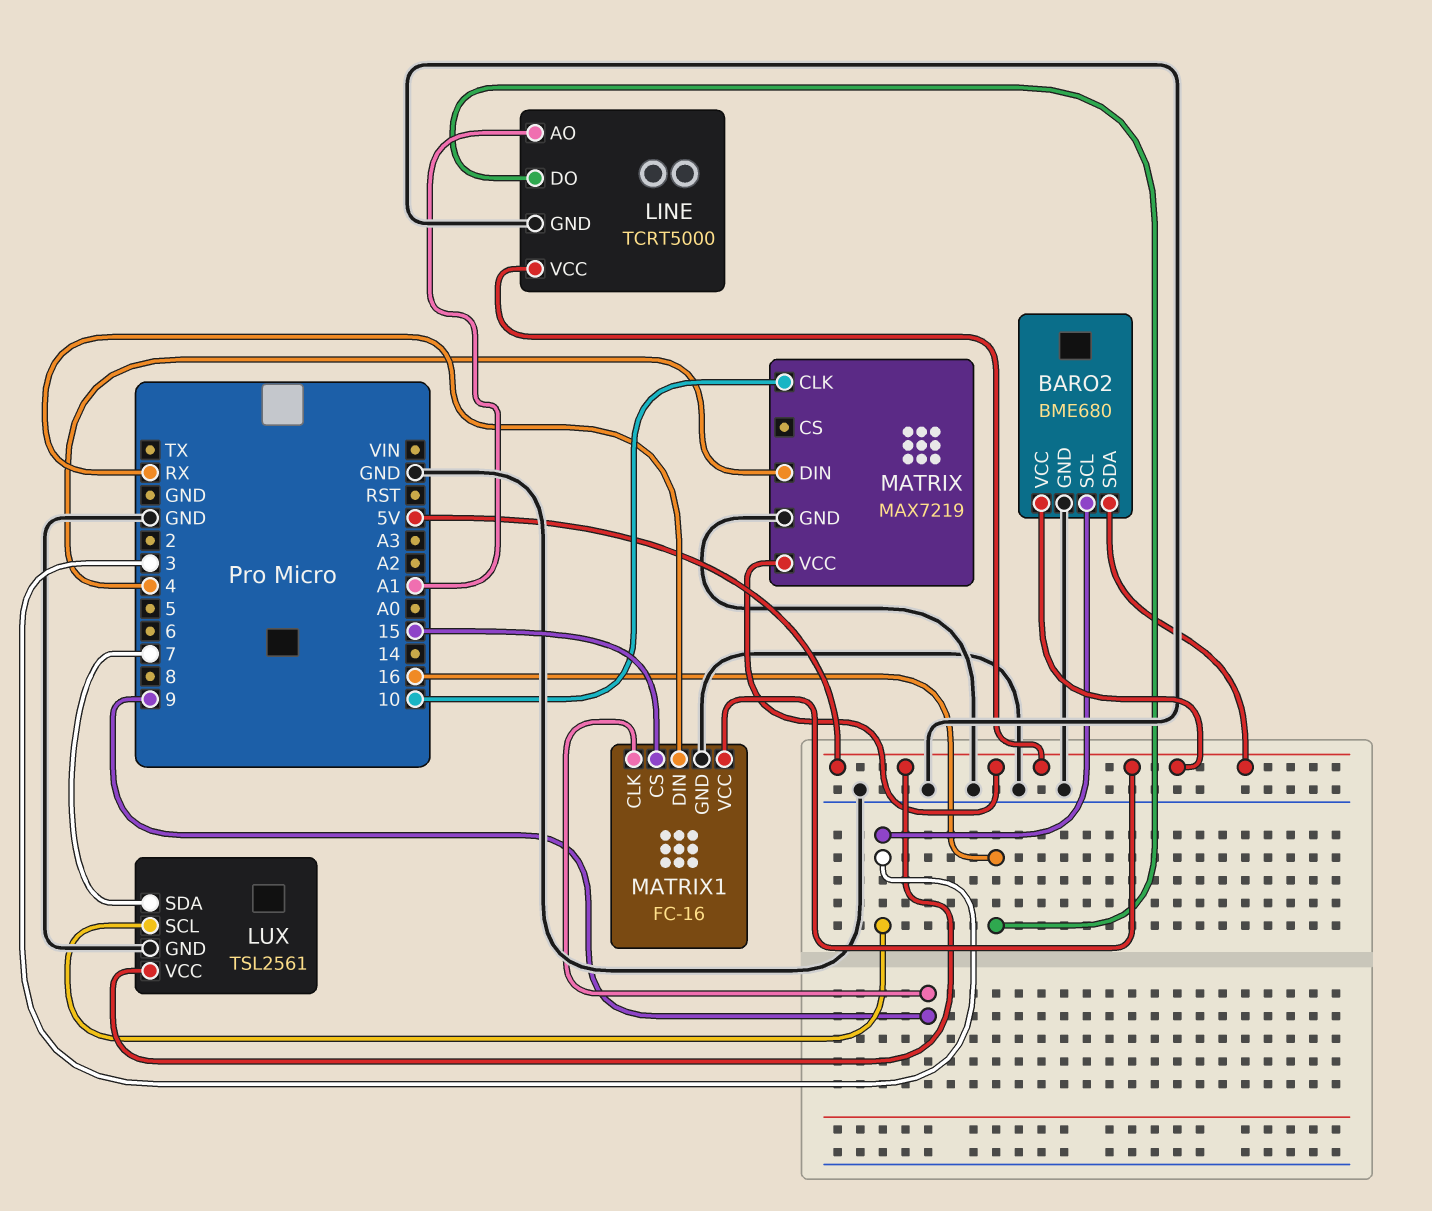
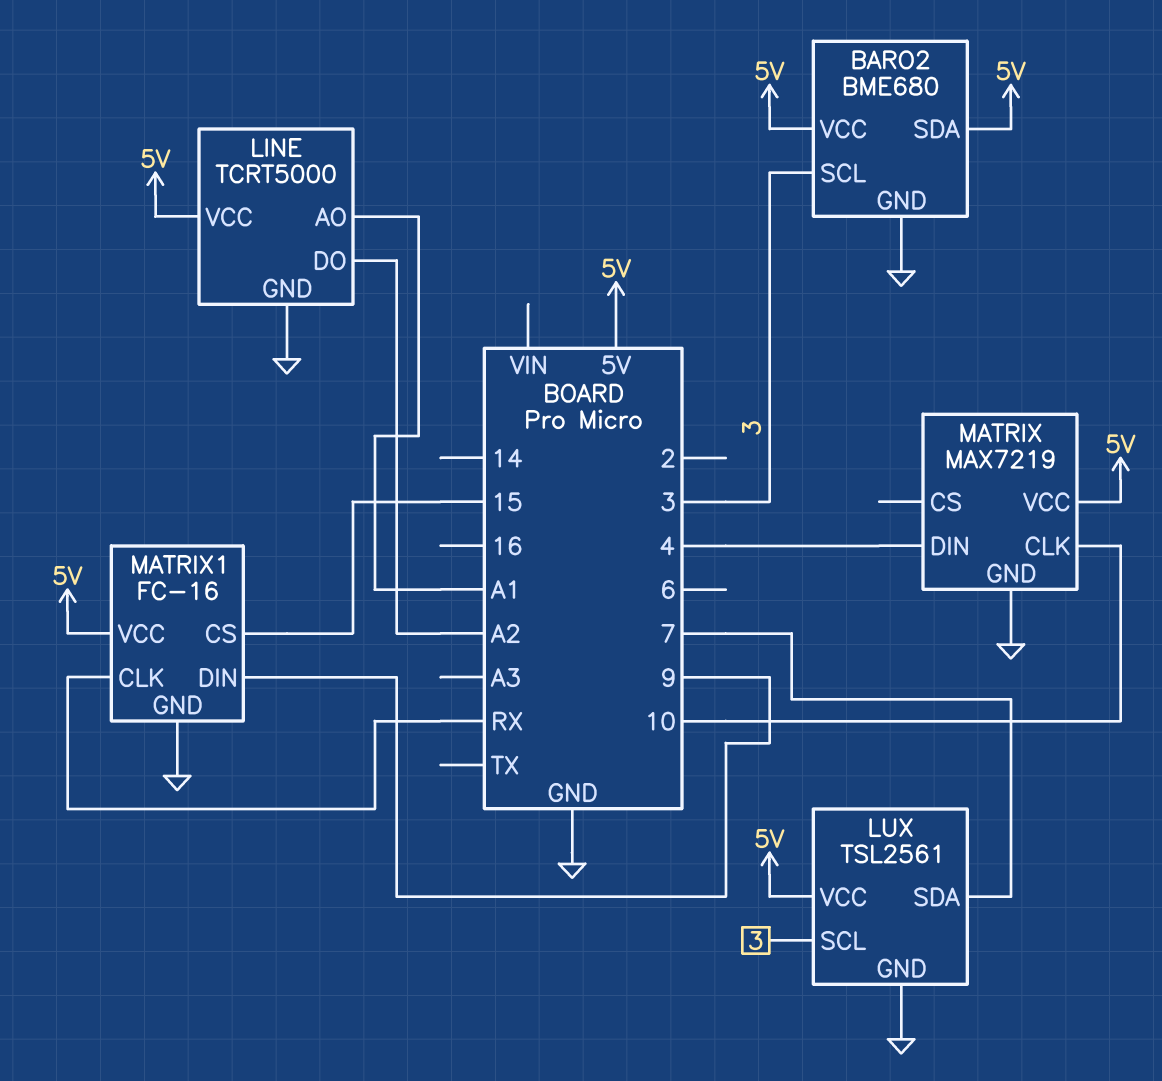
LINE pin DO: 16 -> A2
MATRIX1 pin CLK: 9 -> RX
MATRIX1 pin DIN: RX -> 9

